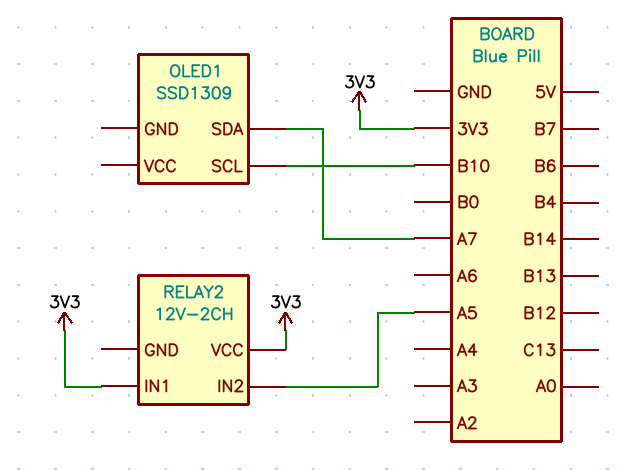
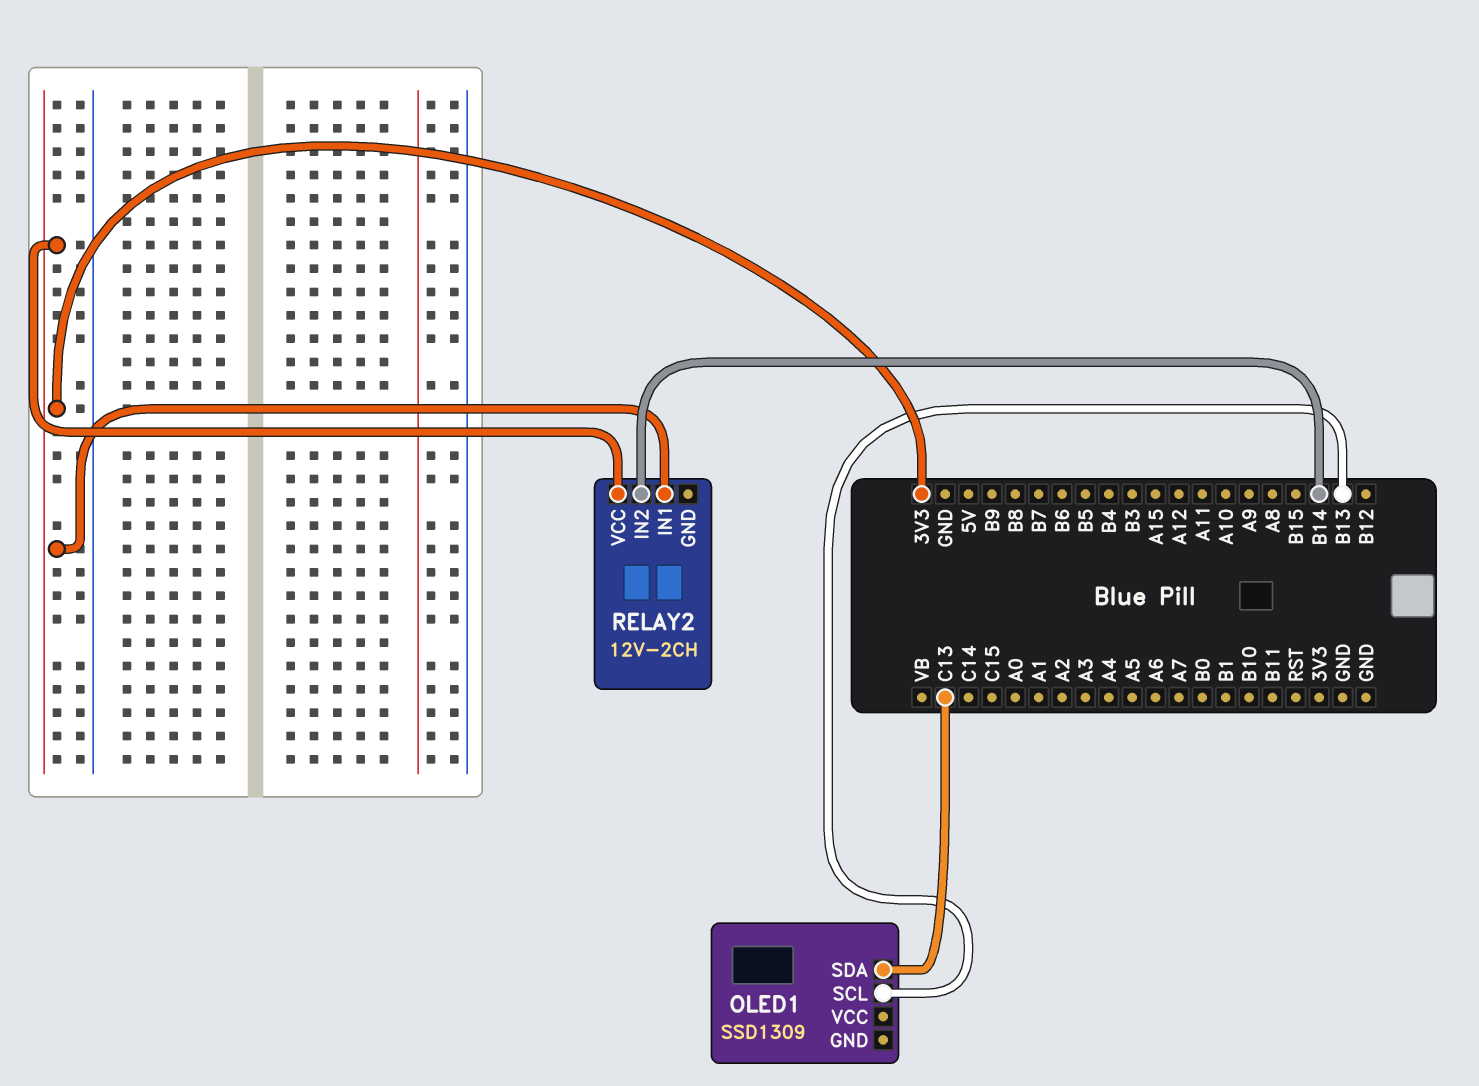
OLED1 pin SCL: B10 -> B13
OLED1 pin SDA: A7 -> C13
RELAY2 pin IN2: A5 -> B14

